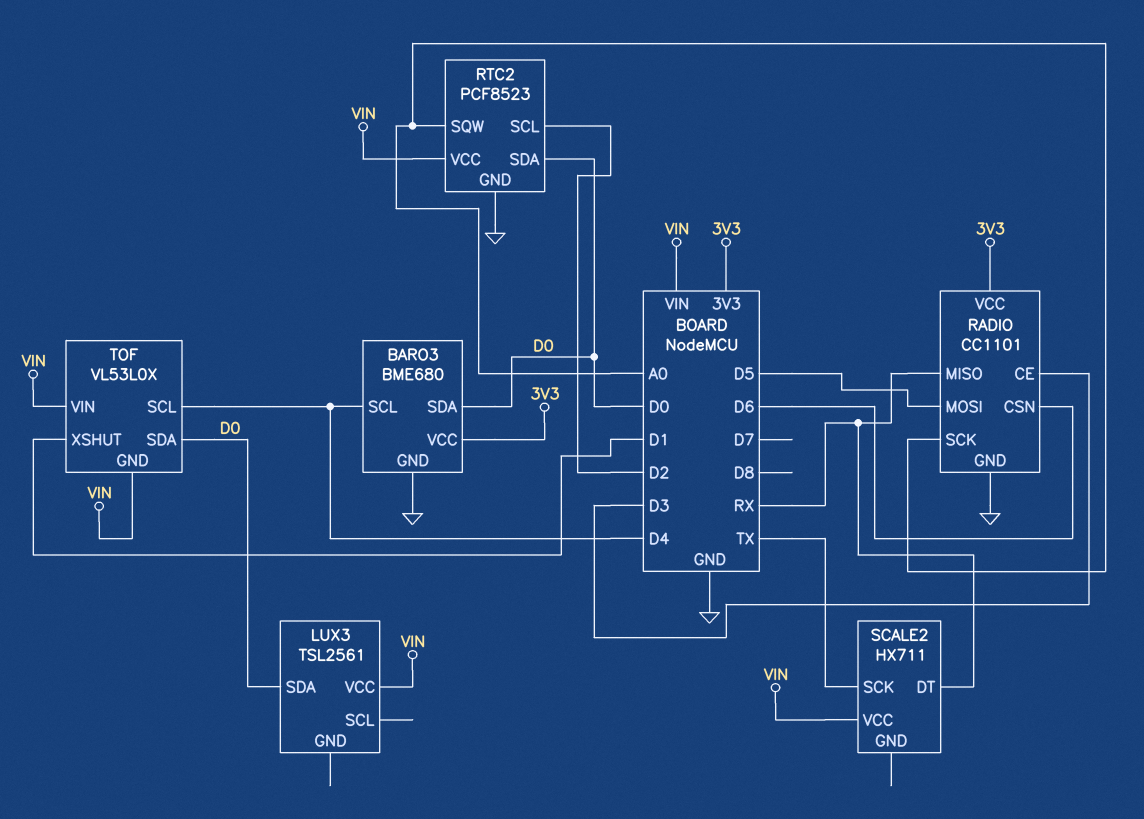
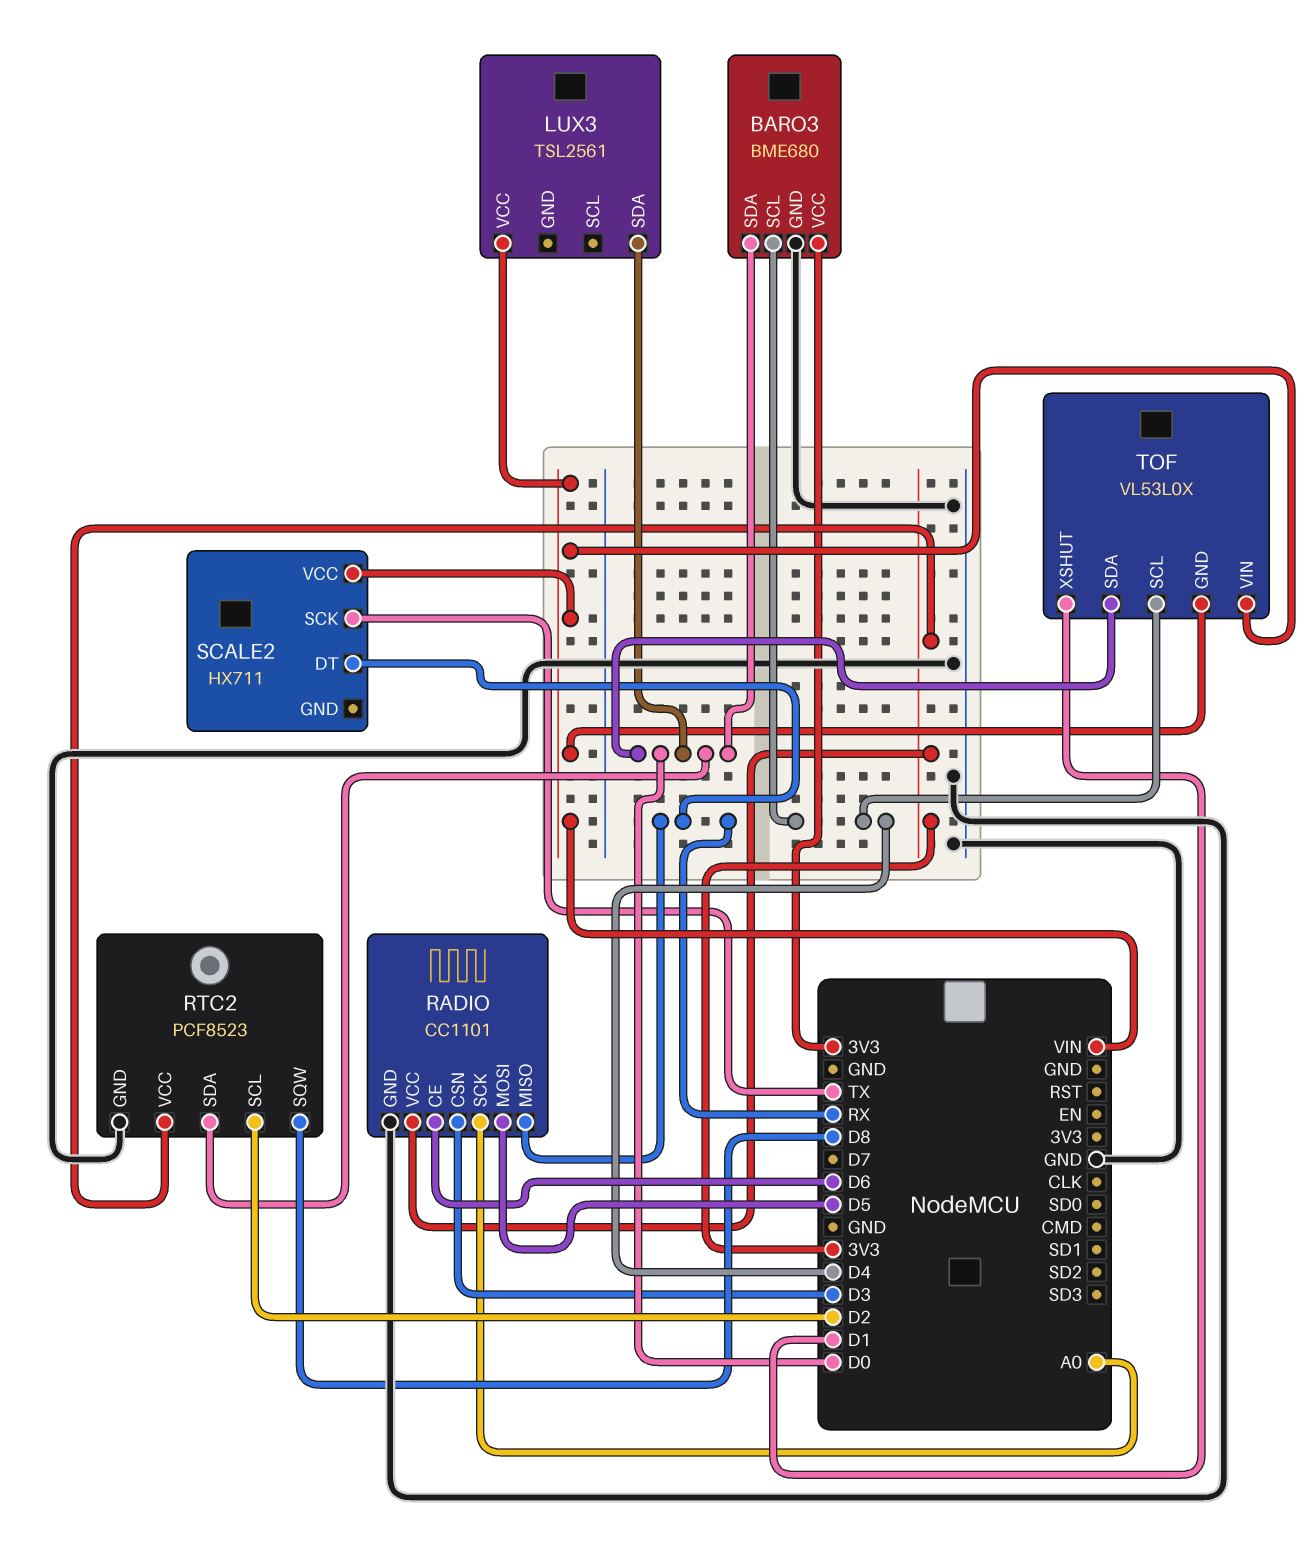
RADIO pin CE: D3 -> D6
RADIO pin CSN: D6 -> D3
RTC2 pin SQW: A0 -> D8
RTC2 pin VCC: VIN -> 3V3

